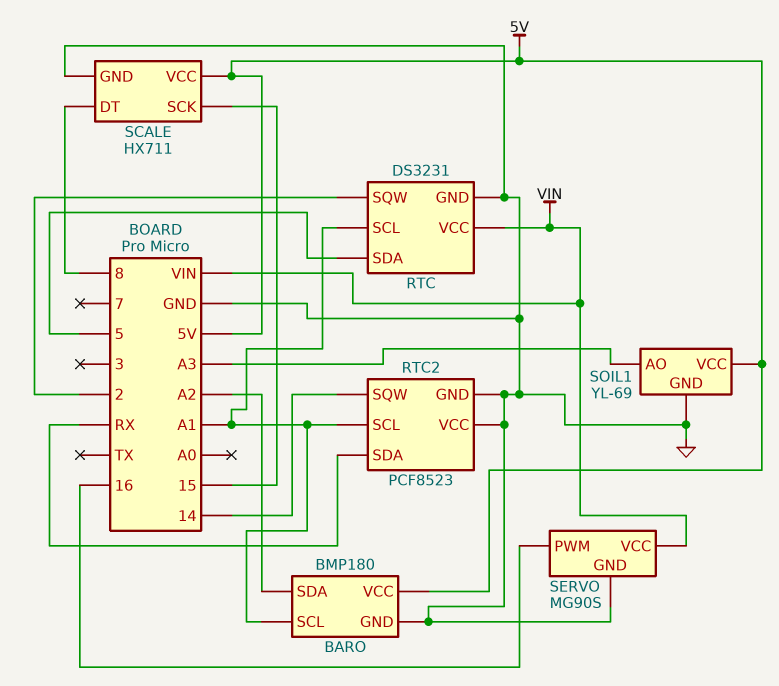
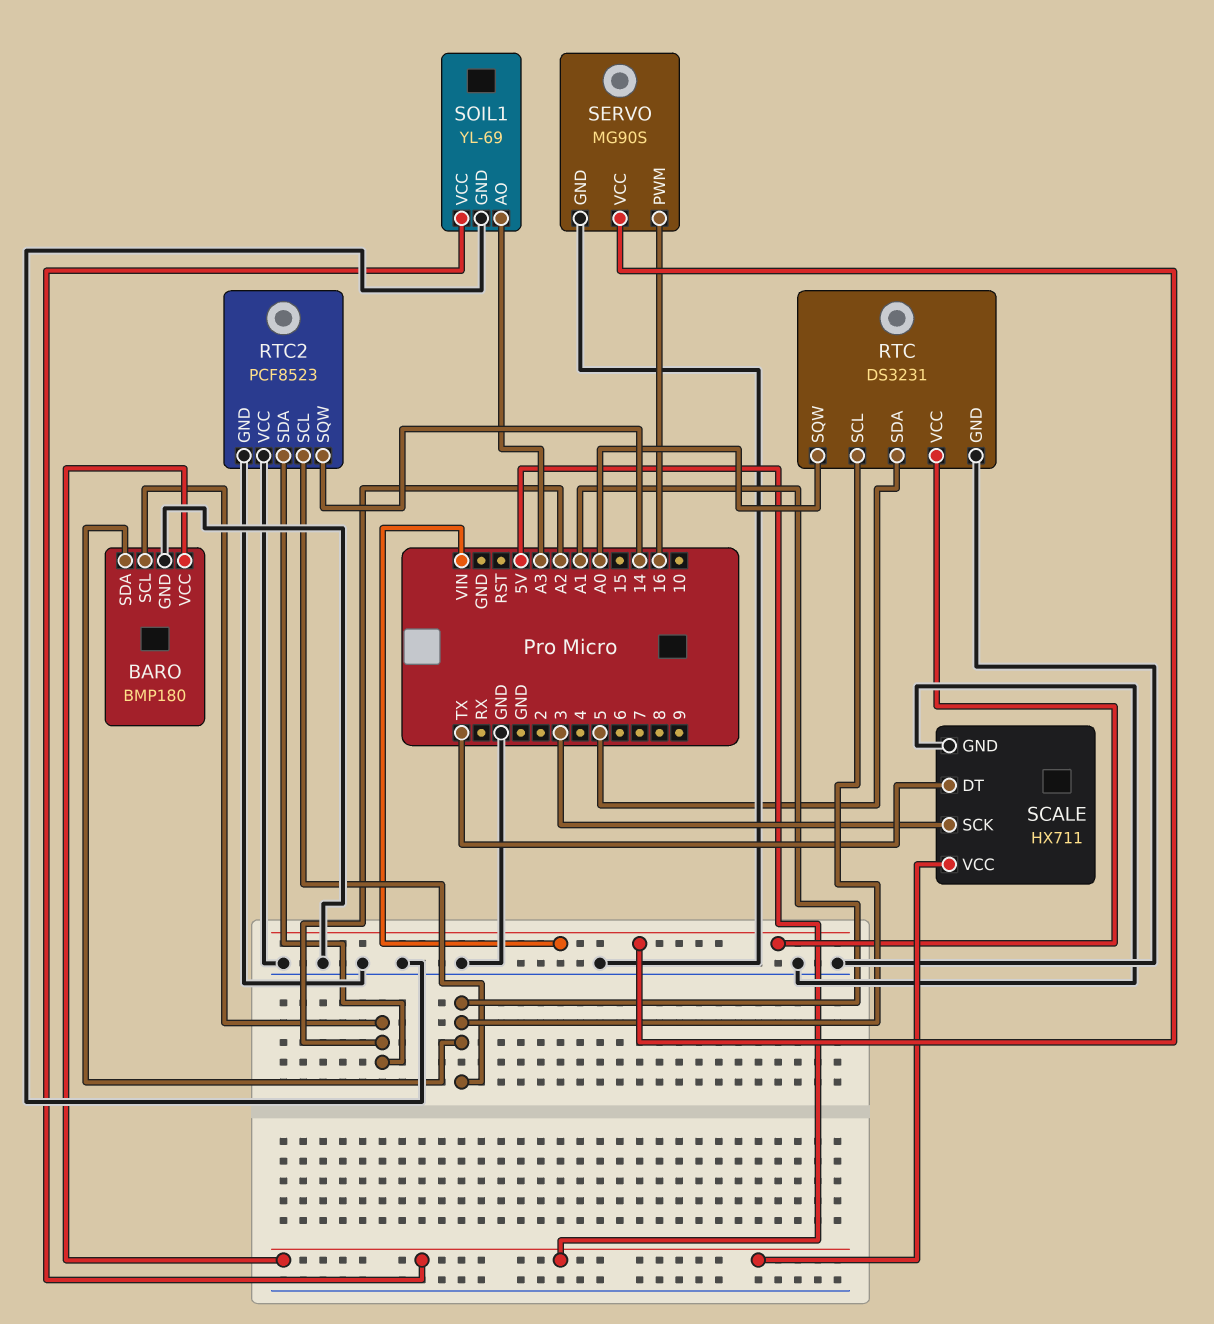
BARO pin SCL: A1 -> A2
BARO pin SDA: A2 -> A1
RTC pin SQW: 2 -> A0
RTC2 pin SDA: RX -> A2
SCALE pin DT: 8 -> TX
SCALE pin SCK: 15 -> 3

